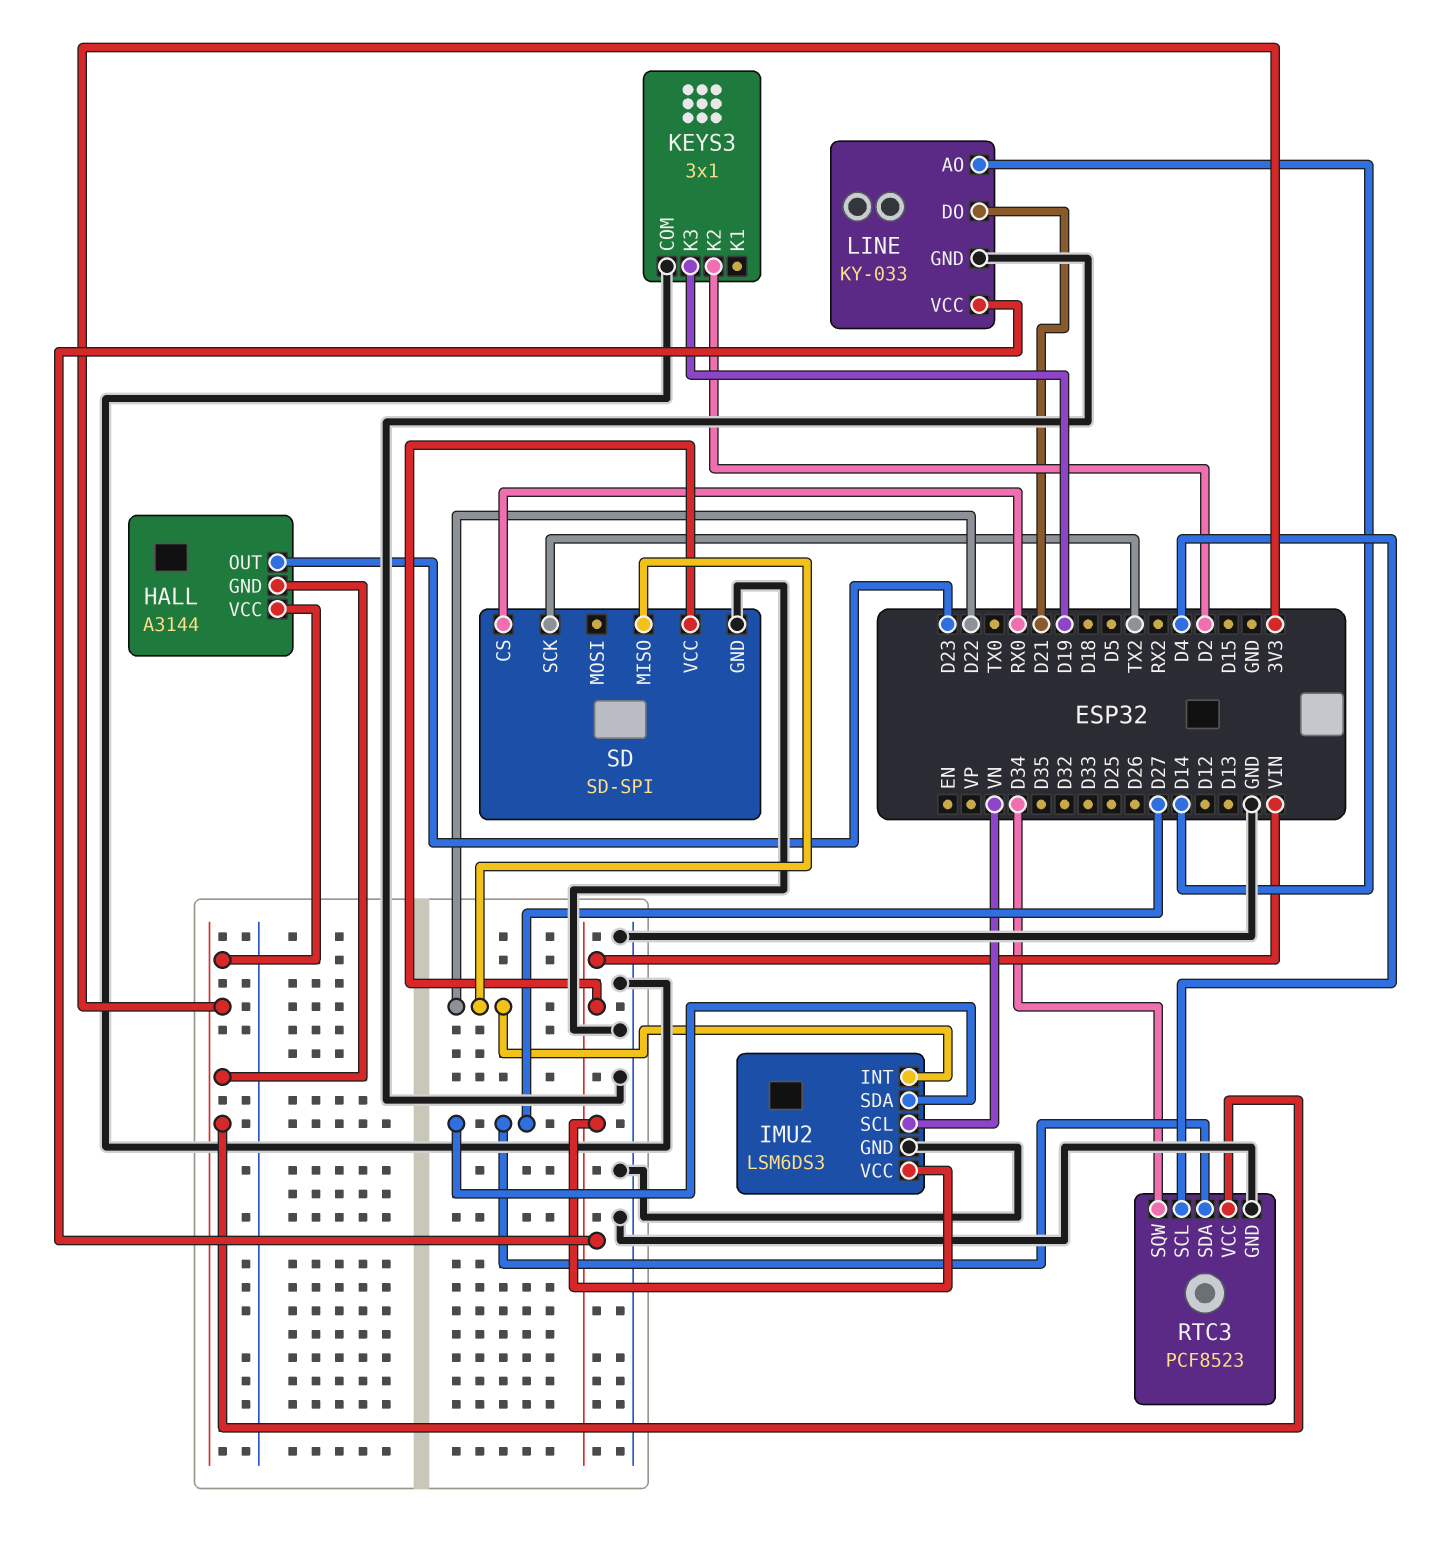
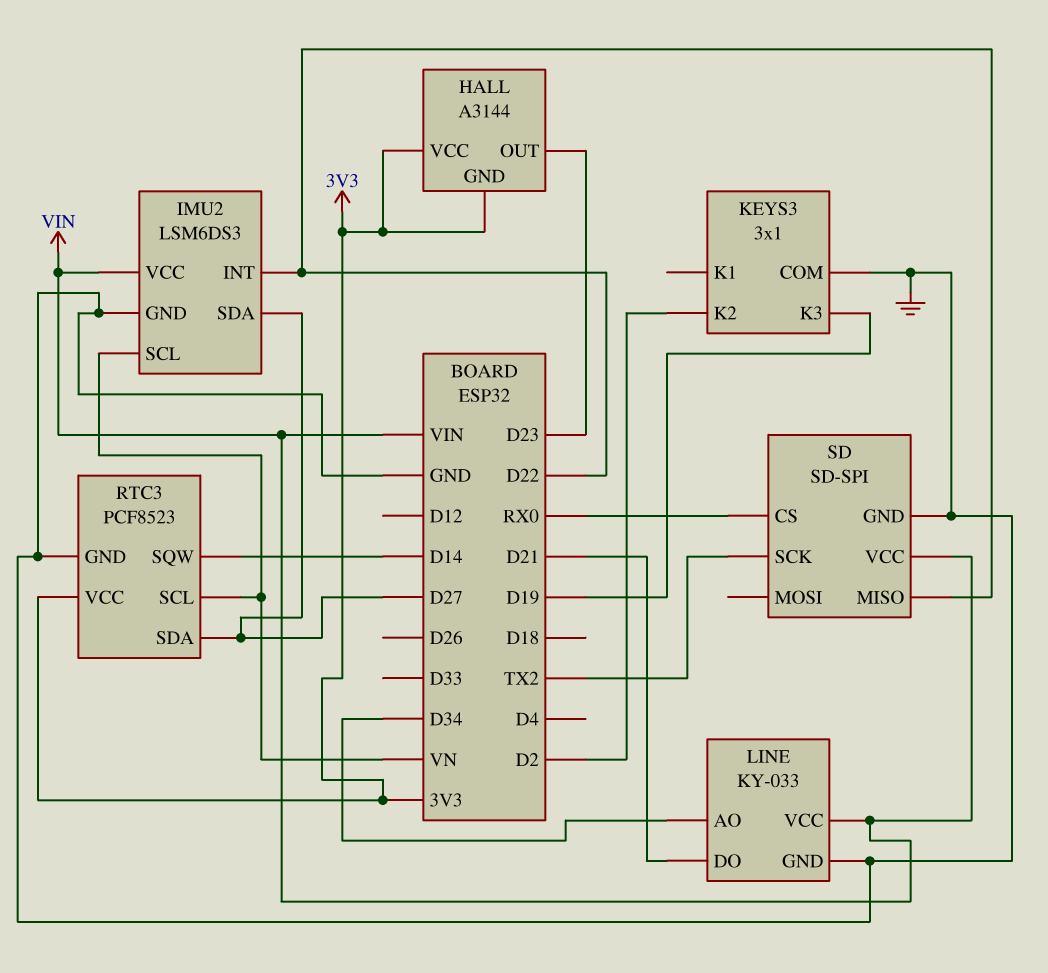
LINE pin AO: D14 -> D34
RTC3 pin SCL: D4 -> VN
RTC3 pin SQW: D34 -> D14

